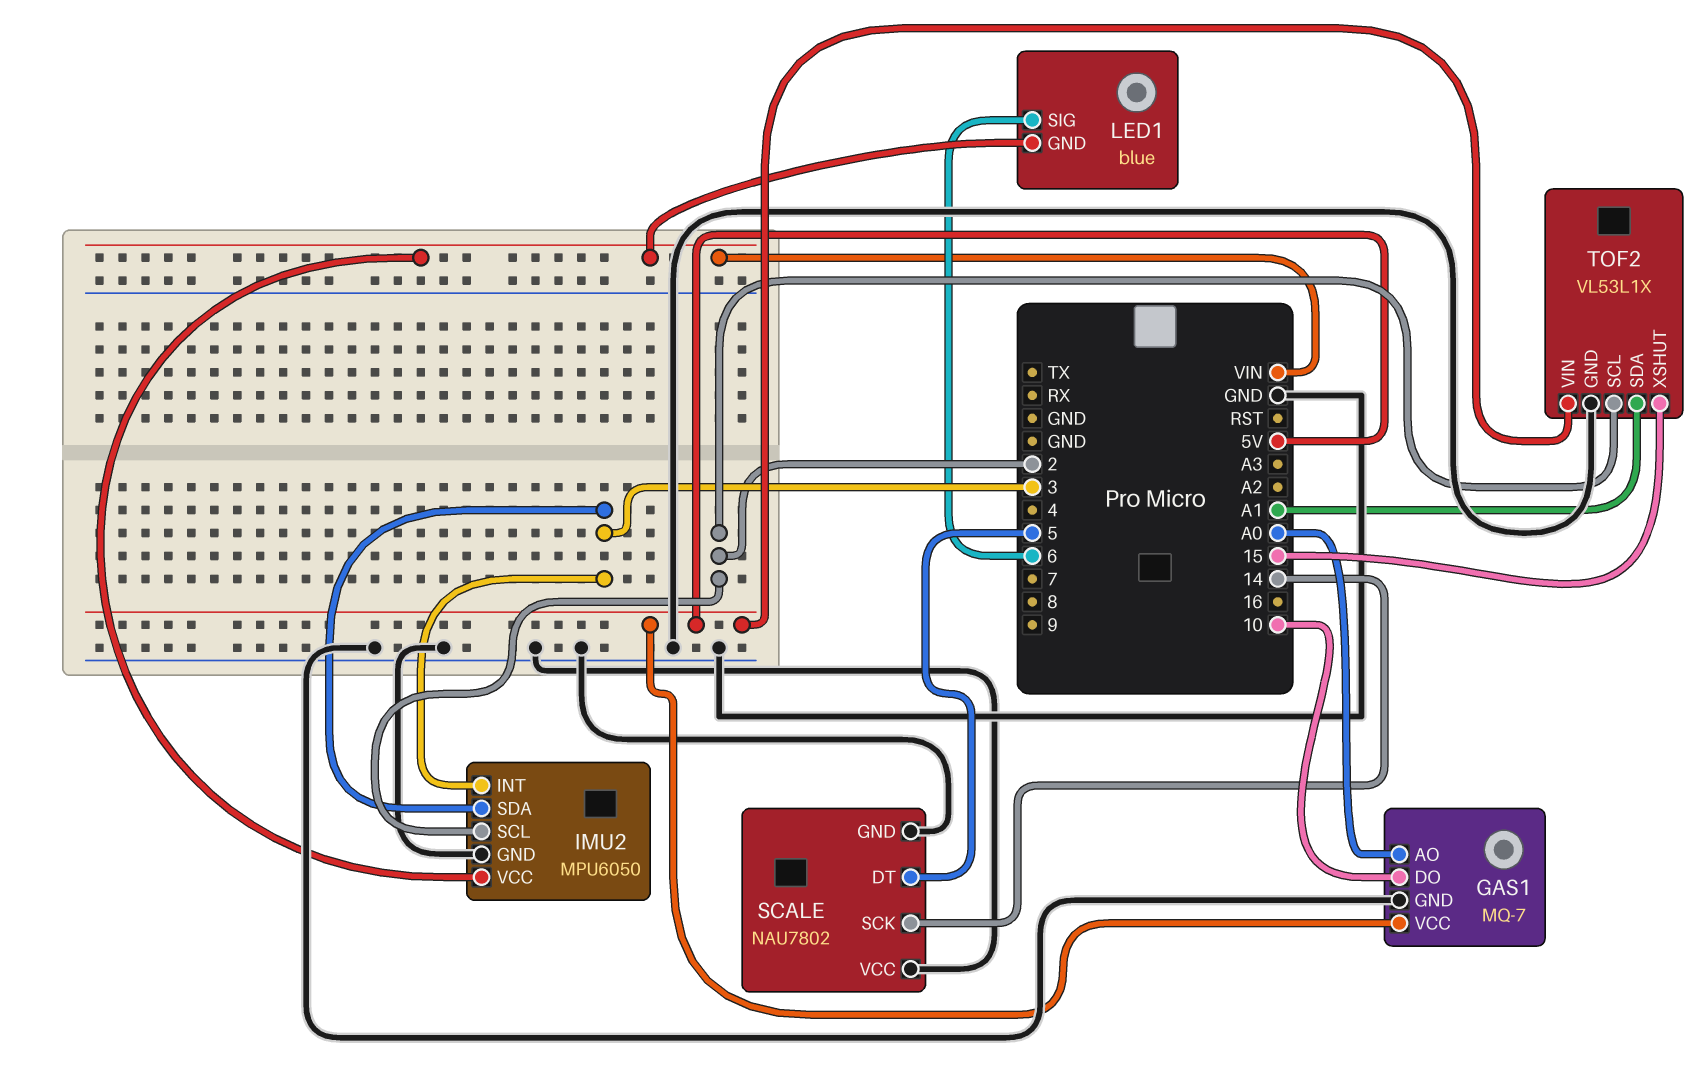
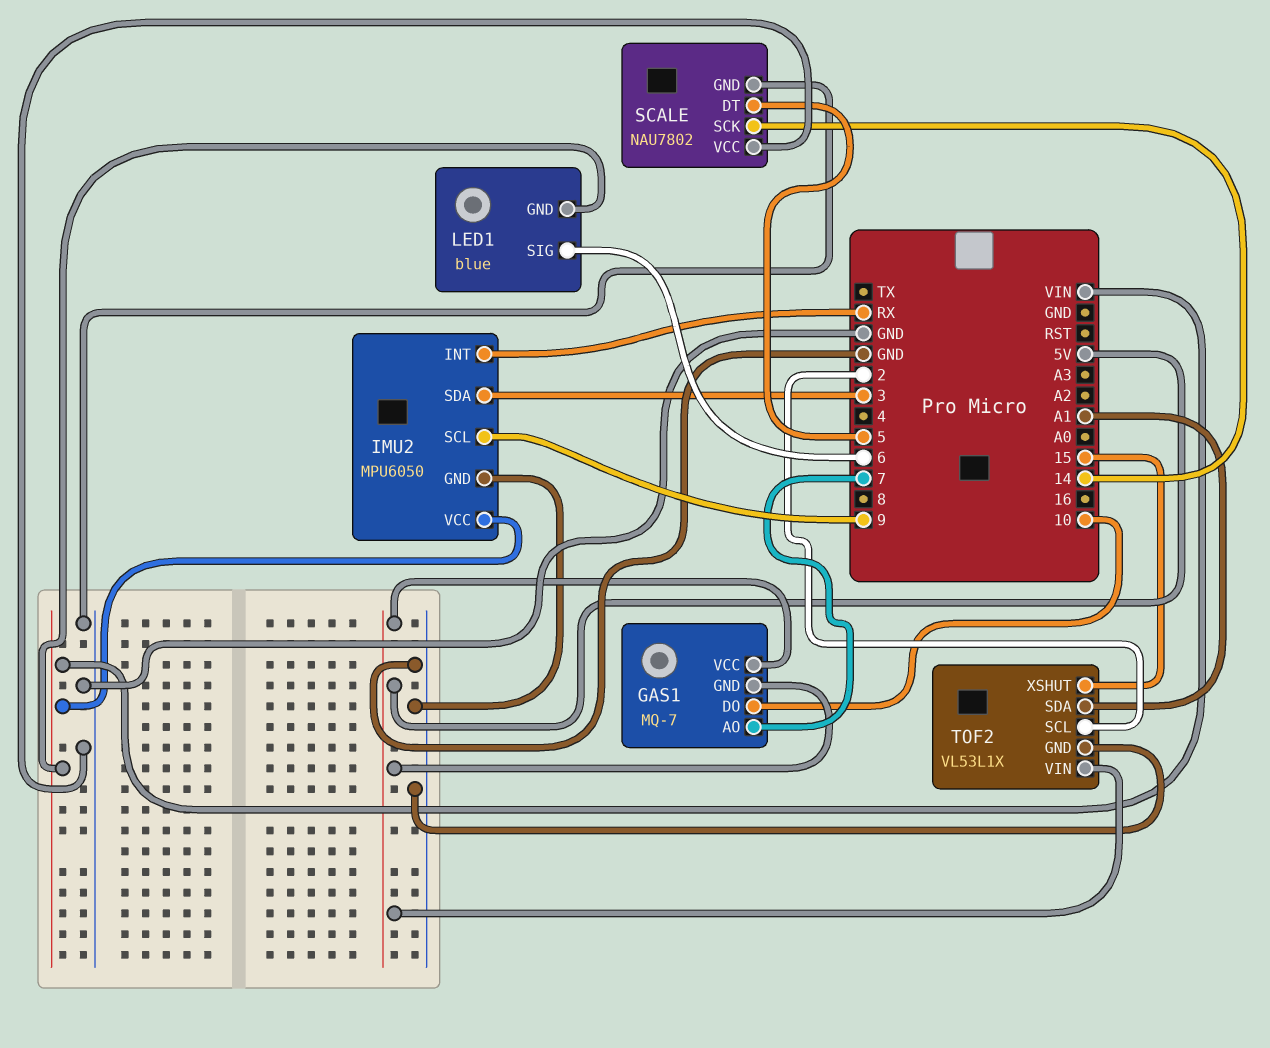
GAS1 pin AO: A0 -> 7
GAS1 pin GND: GND -> 5V
IMU2 pin INT: 3 -> RX
IMU2 pin SCL: 2 -> 9

